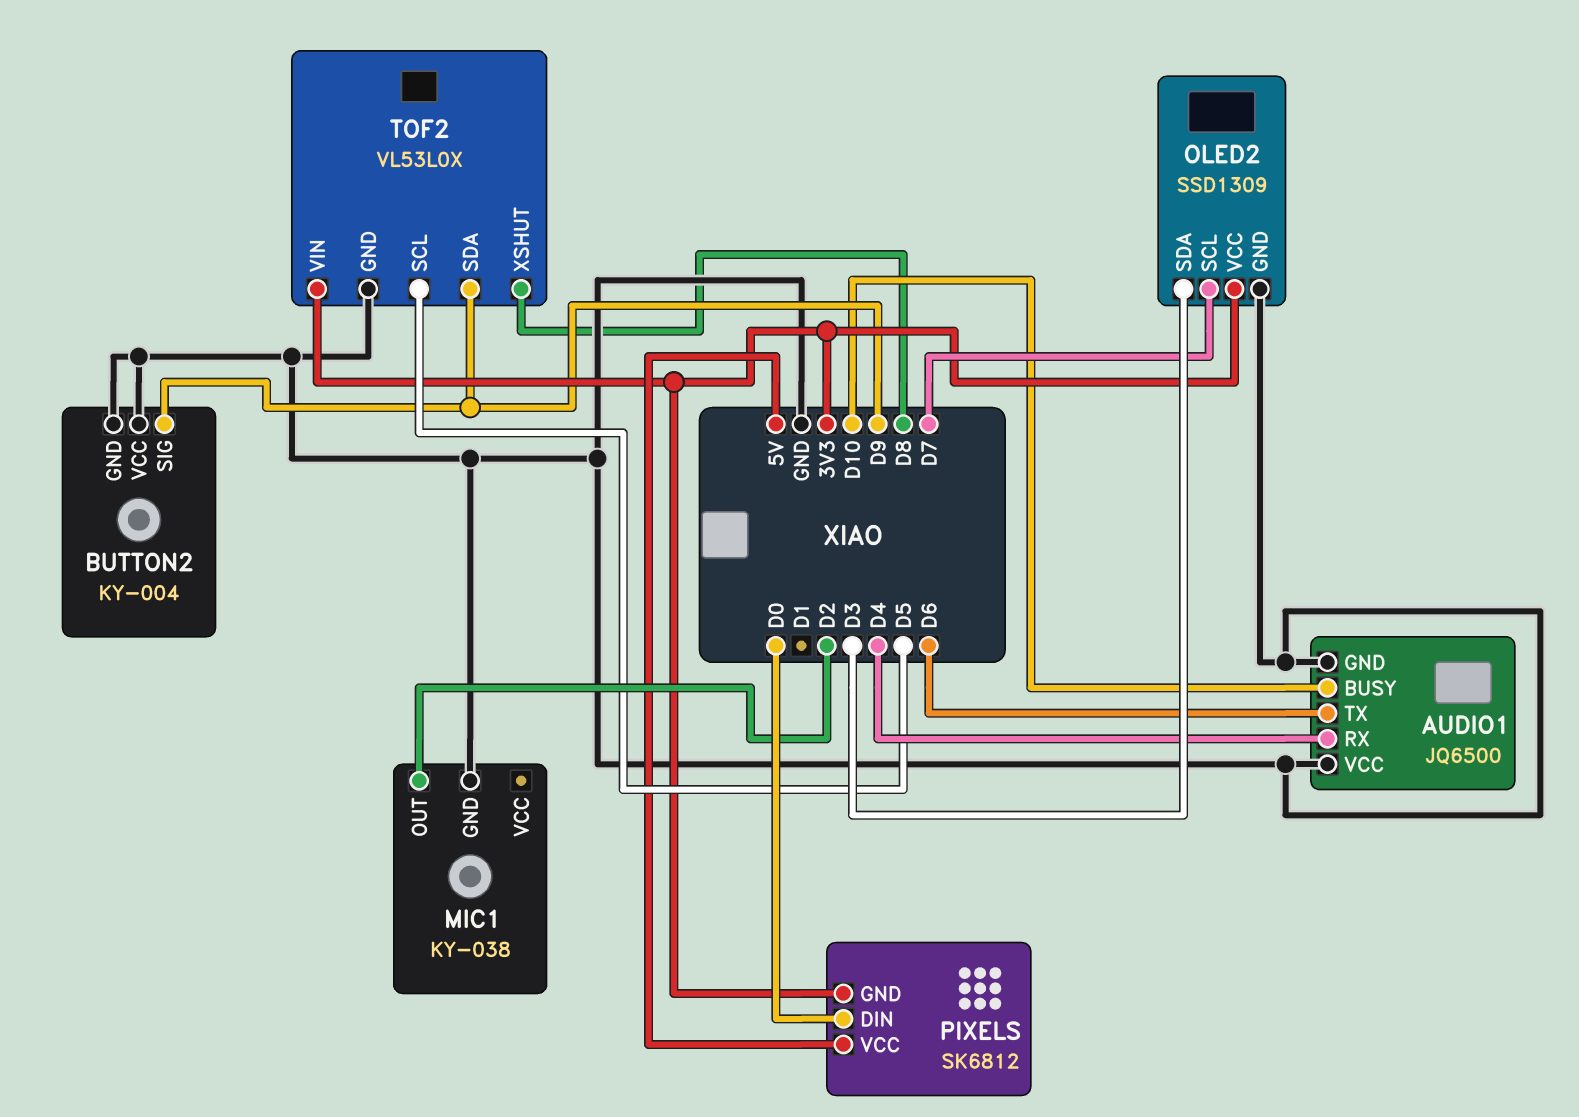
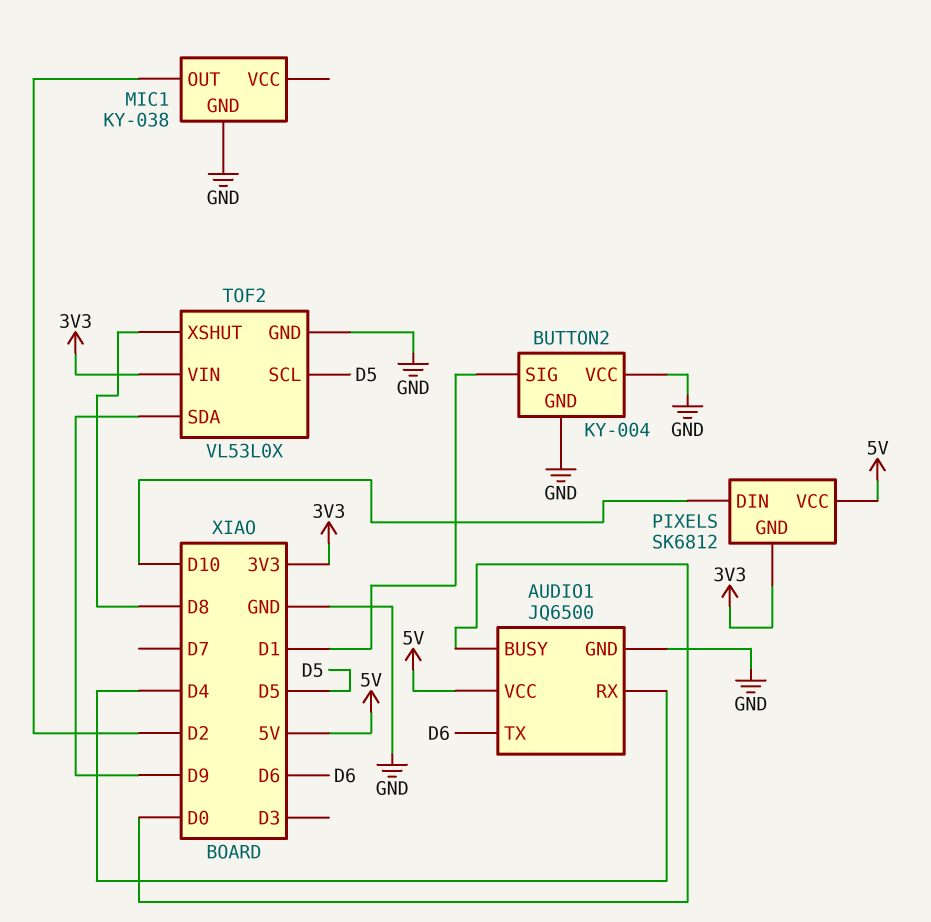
AUDIO1 pin BUSY: D10 -> D0
AUDIO1 pin VCC: GND -> 5V
BUTTON2 pin SIG: D9 -> D1
OLED2: SSD1309 -> none
OLED2 pin GND: GND -> none
OLED2 pin SCL: D7 -> none
OLED2 pin SDA: D3 -> none
OLED2 pin VCC: 3V3 -> none
PIXELS pin DIN: D0 -> D10

